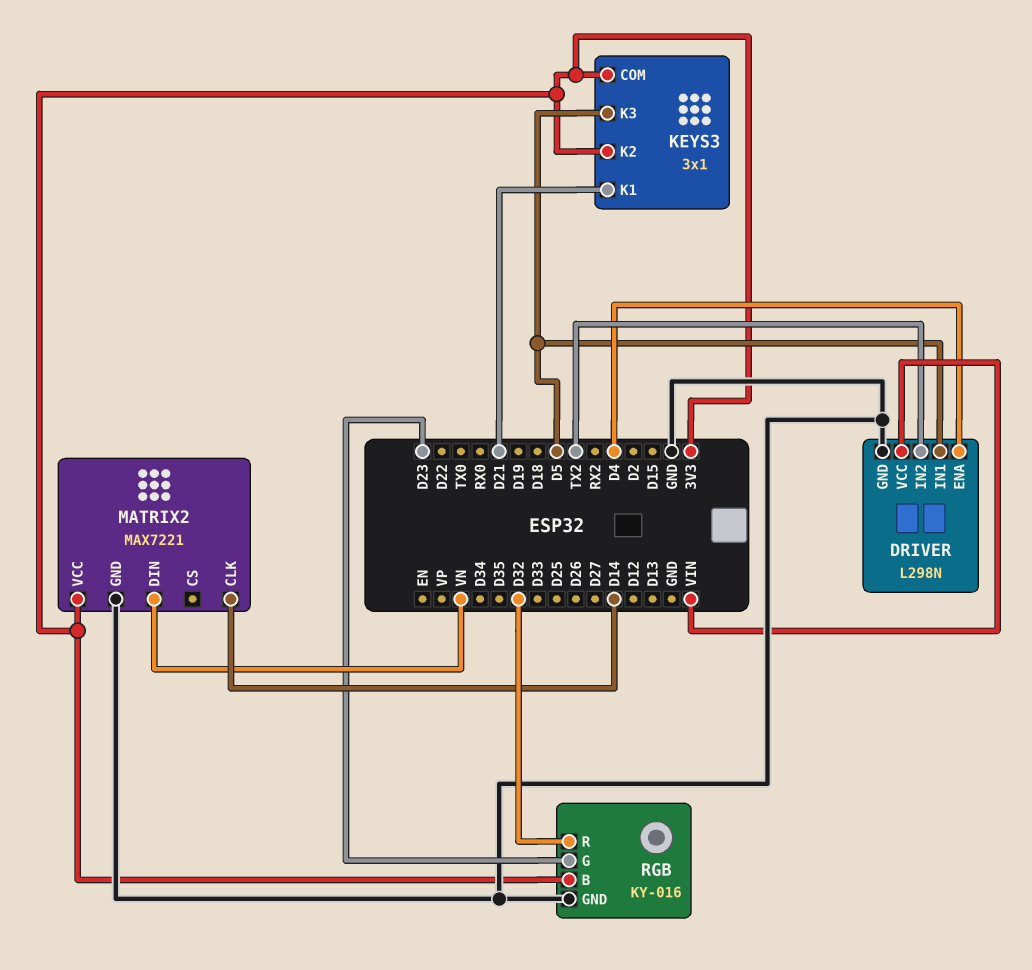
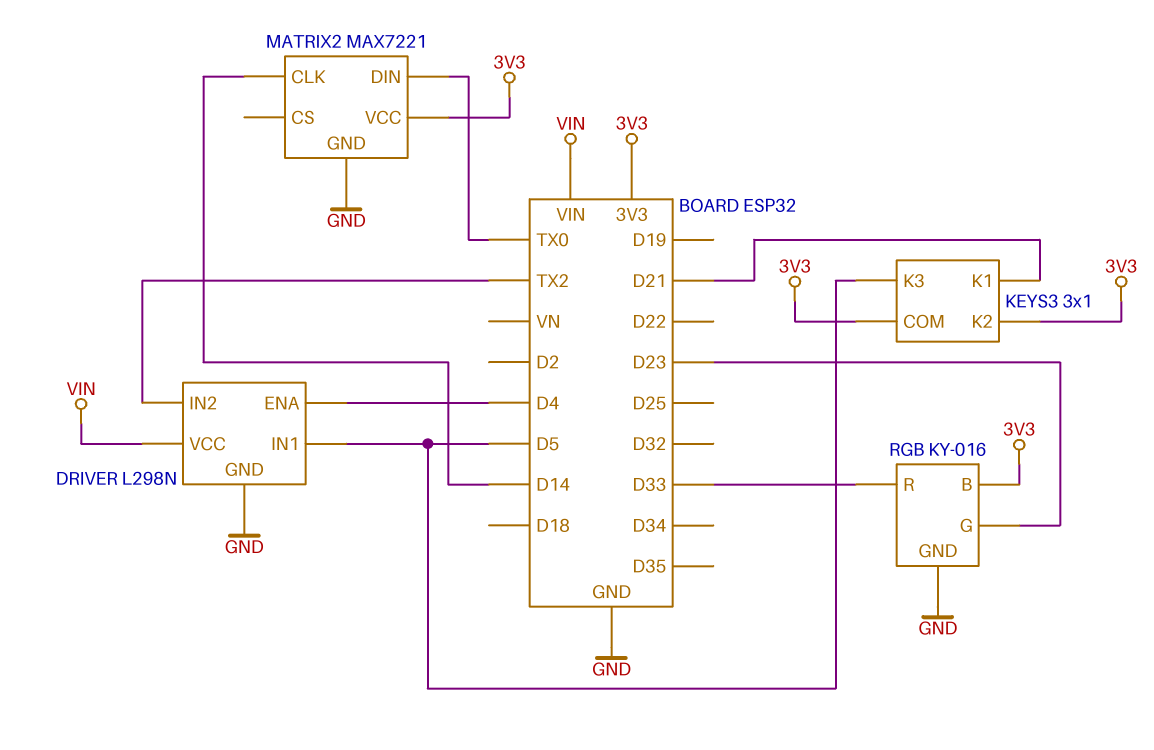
MATRIX2 pin DIN: VN -> TX0
RGB pin R: D32 -> D33

